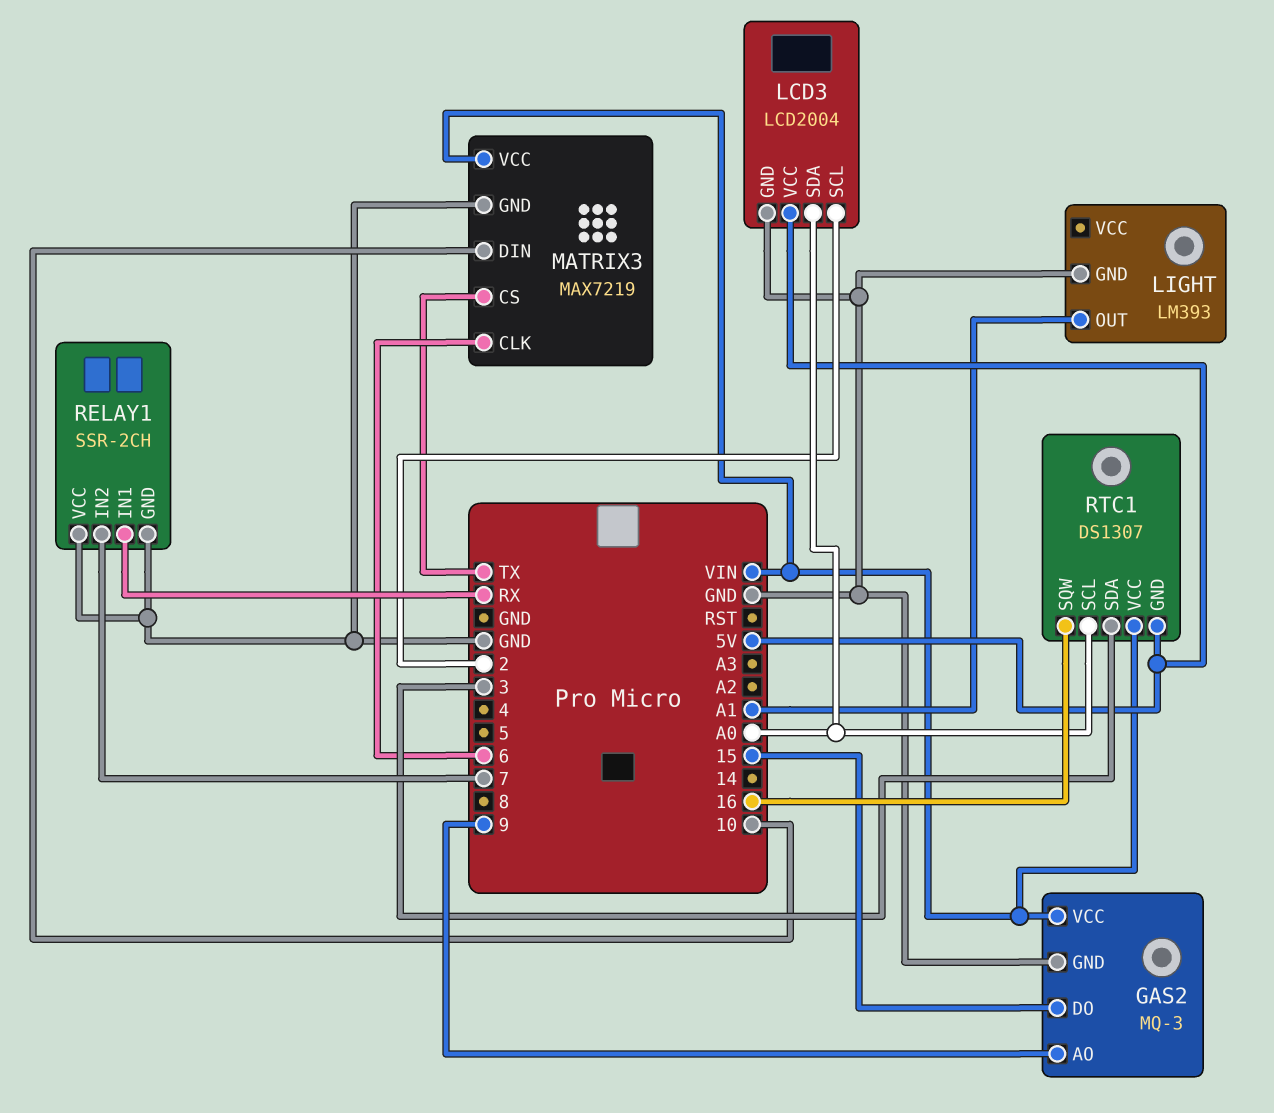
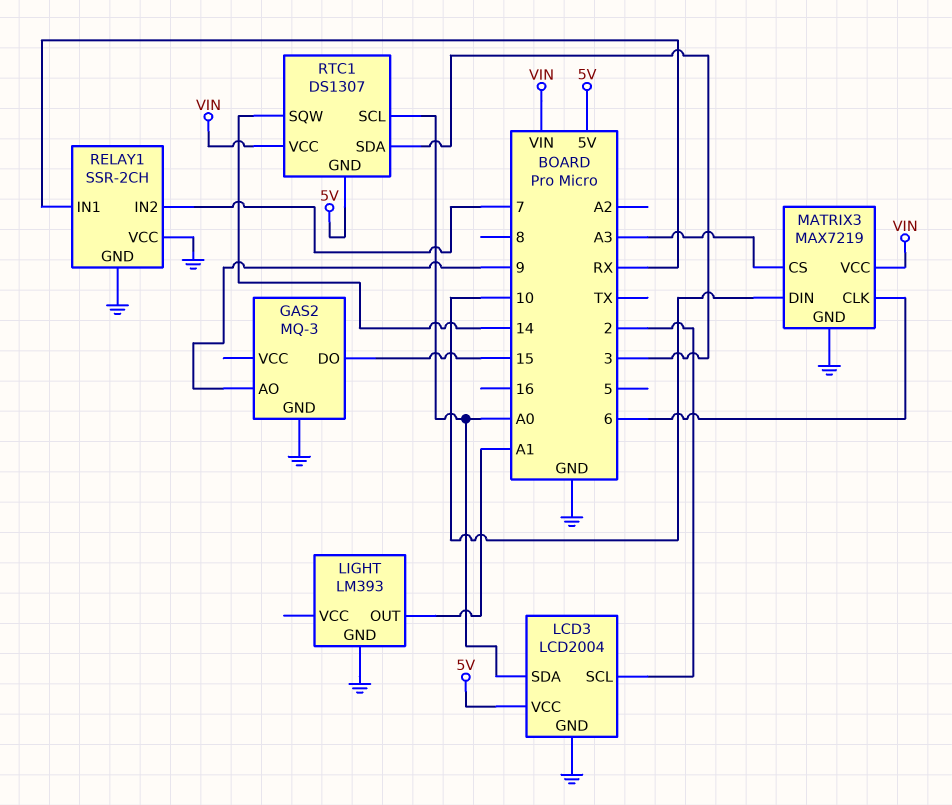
GAS2 pin VCC: VIN -> none
MATRIX3 pin CS: TX -> A3
RTC1 pin SQW: 16 -> 14

